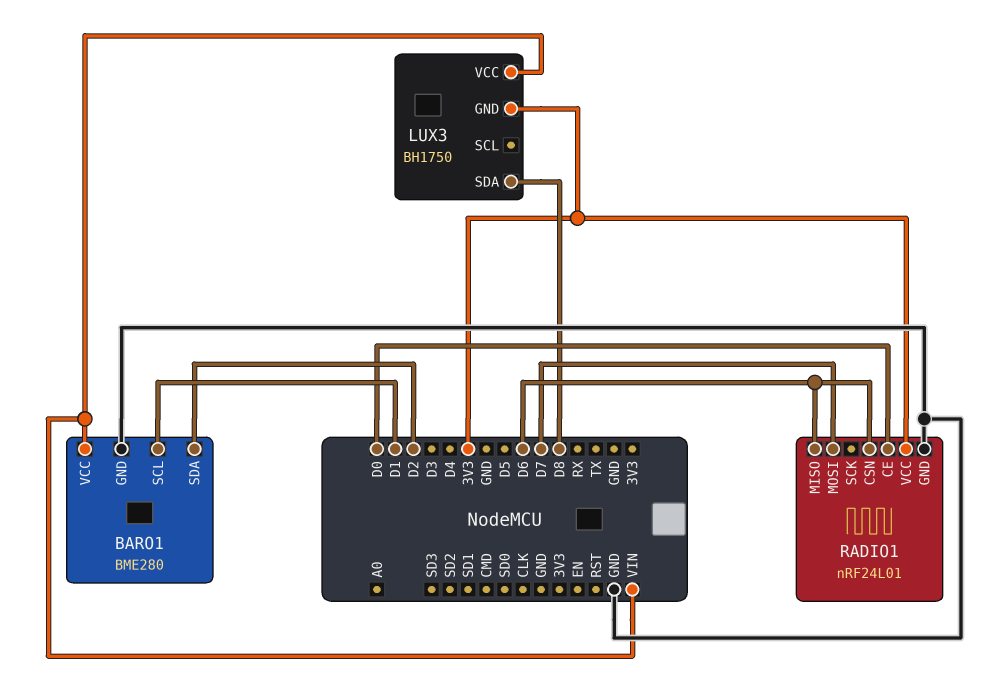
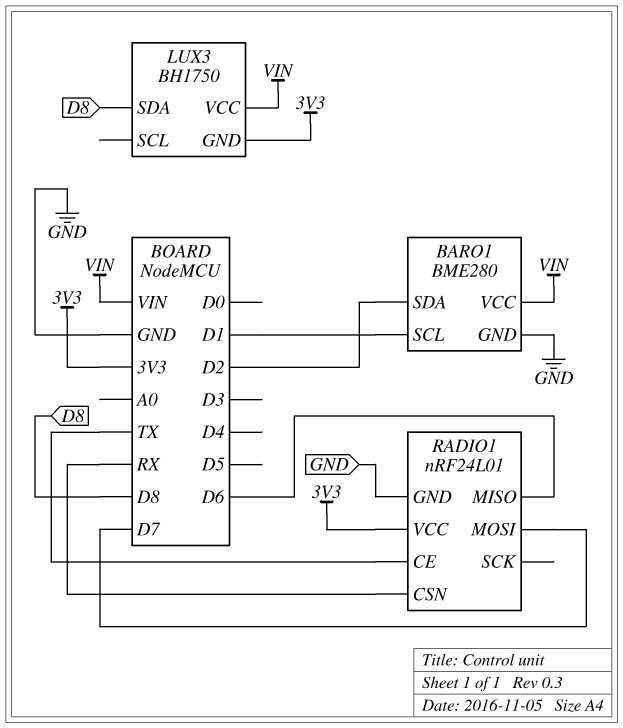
RADIO1 pin CE: D0 -> TX
RADIO1 pin CSN: D6 -> RX

